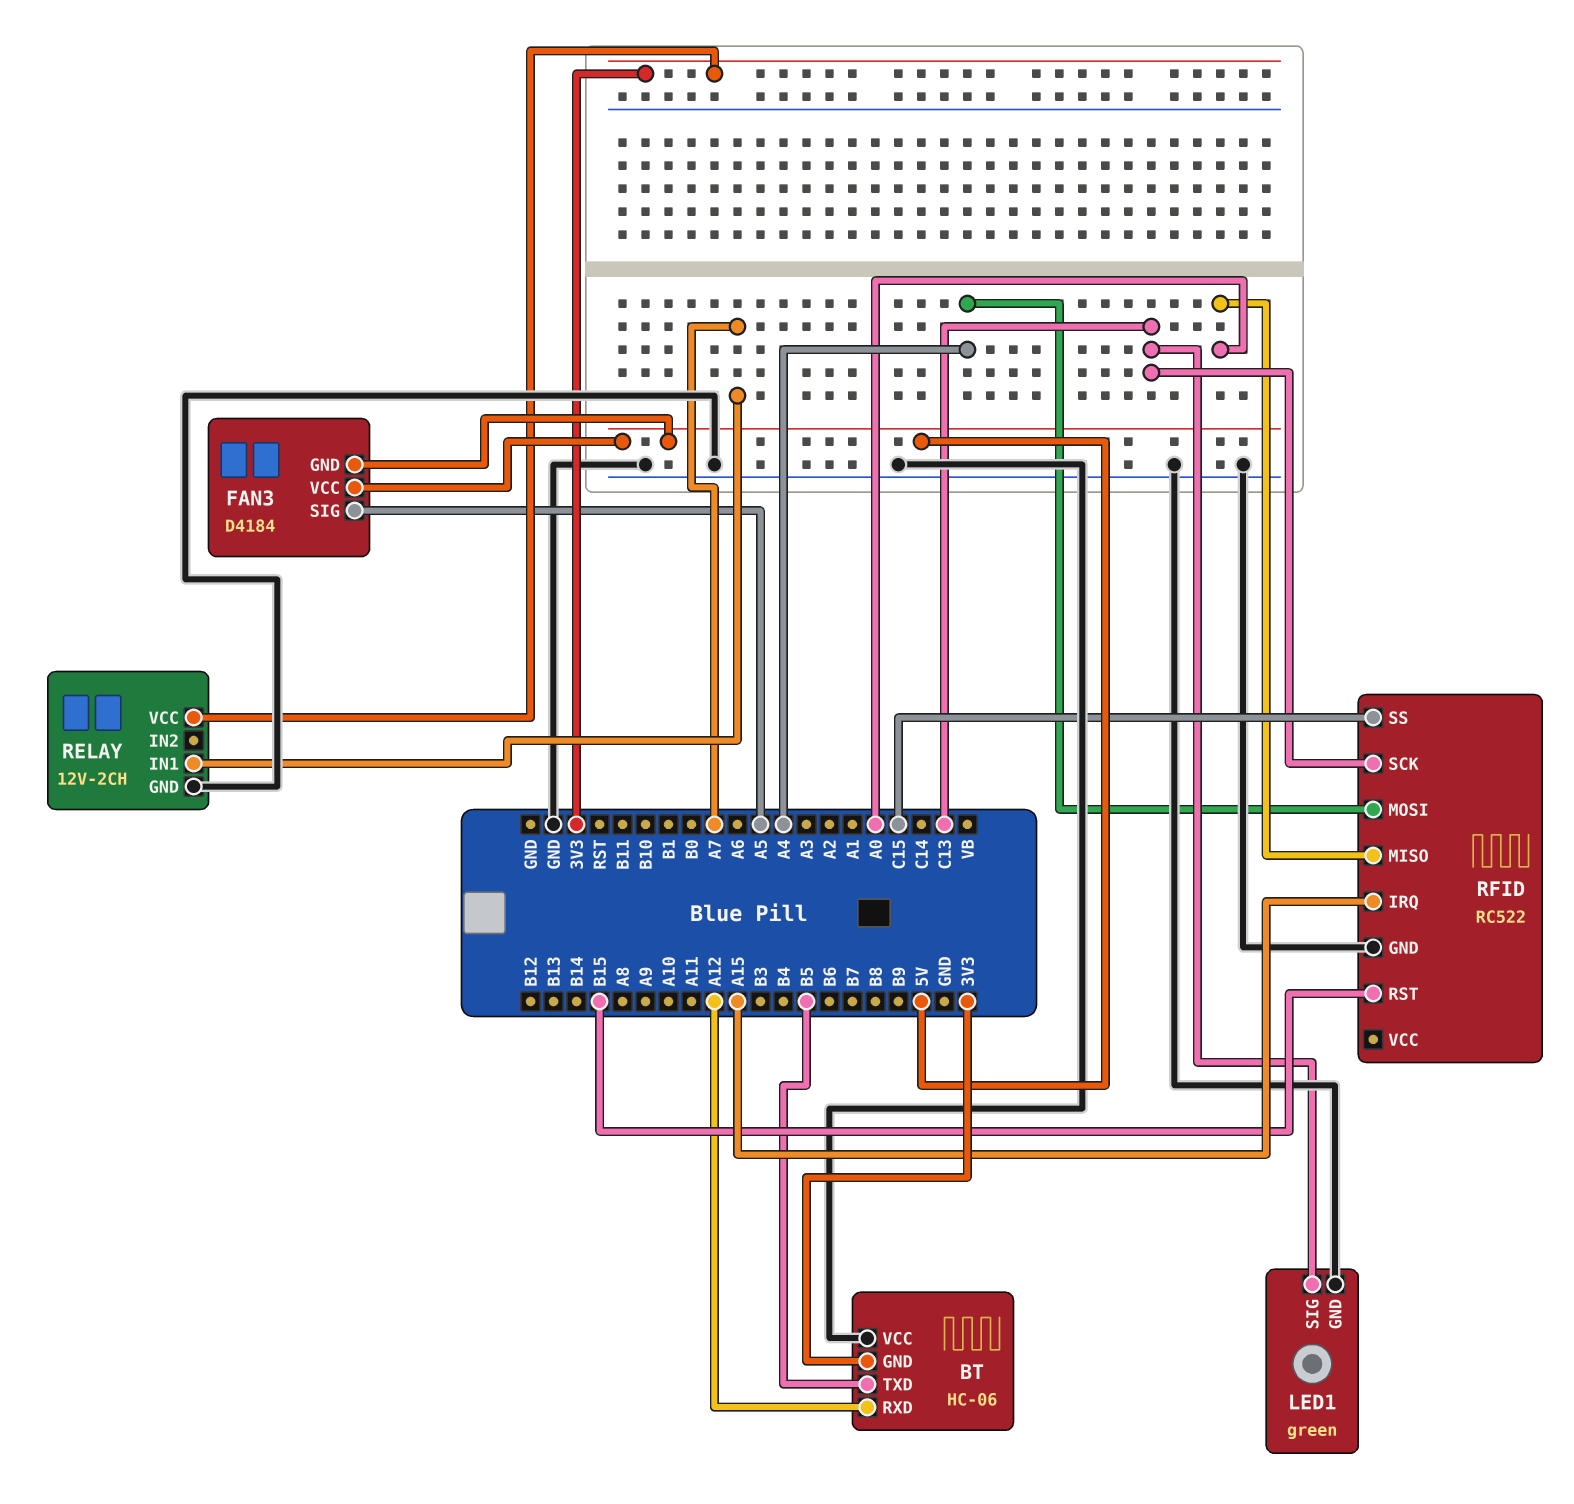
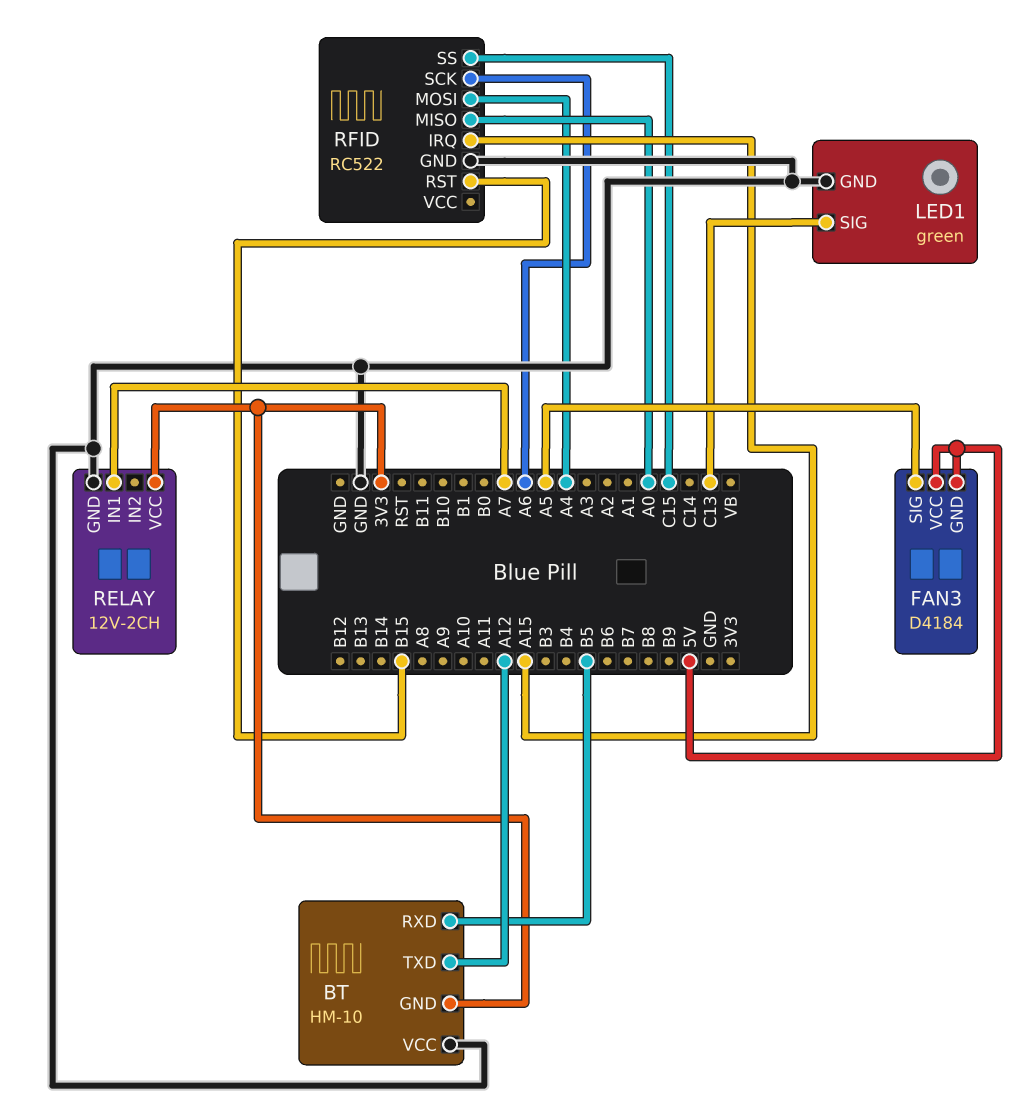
BT: HC-06 -> HM-10
BT pin RXD: A12 -> B5
BT pin TXD: B5 -> A12
RFID pin SCK: C13 -> A6

